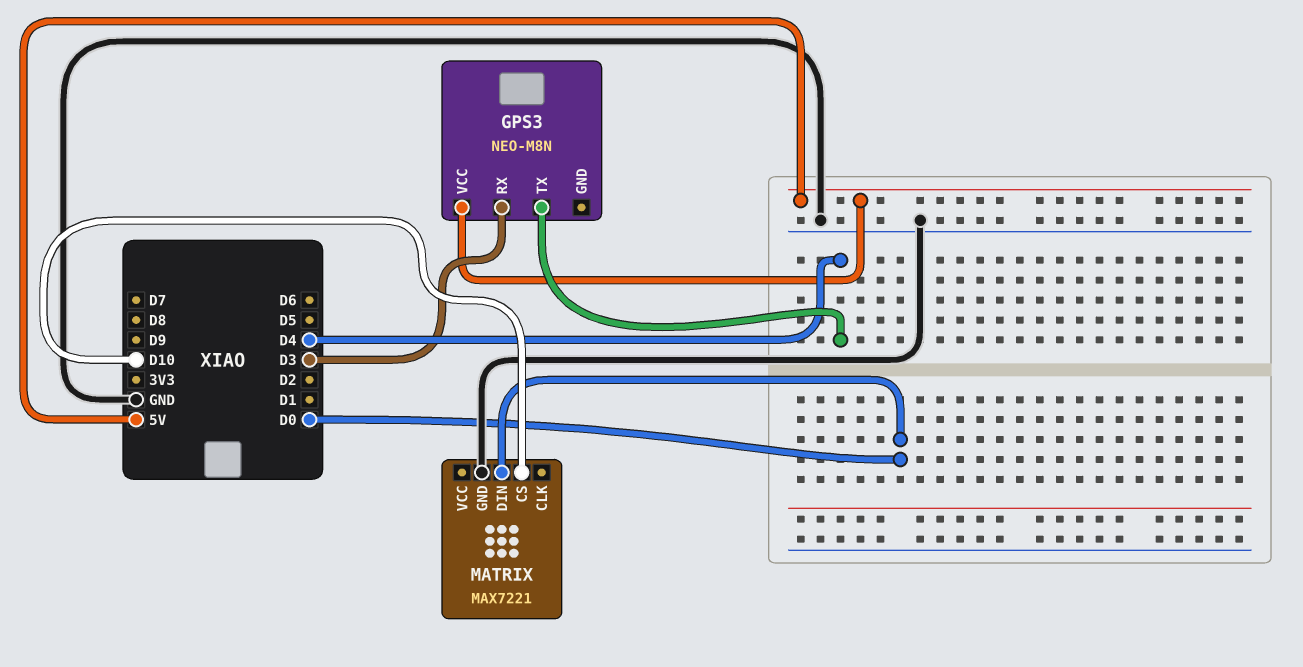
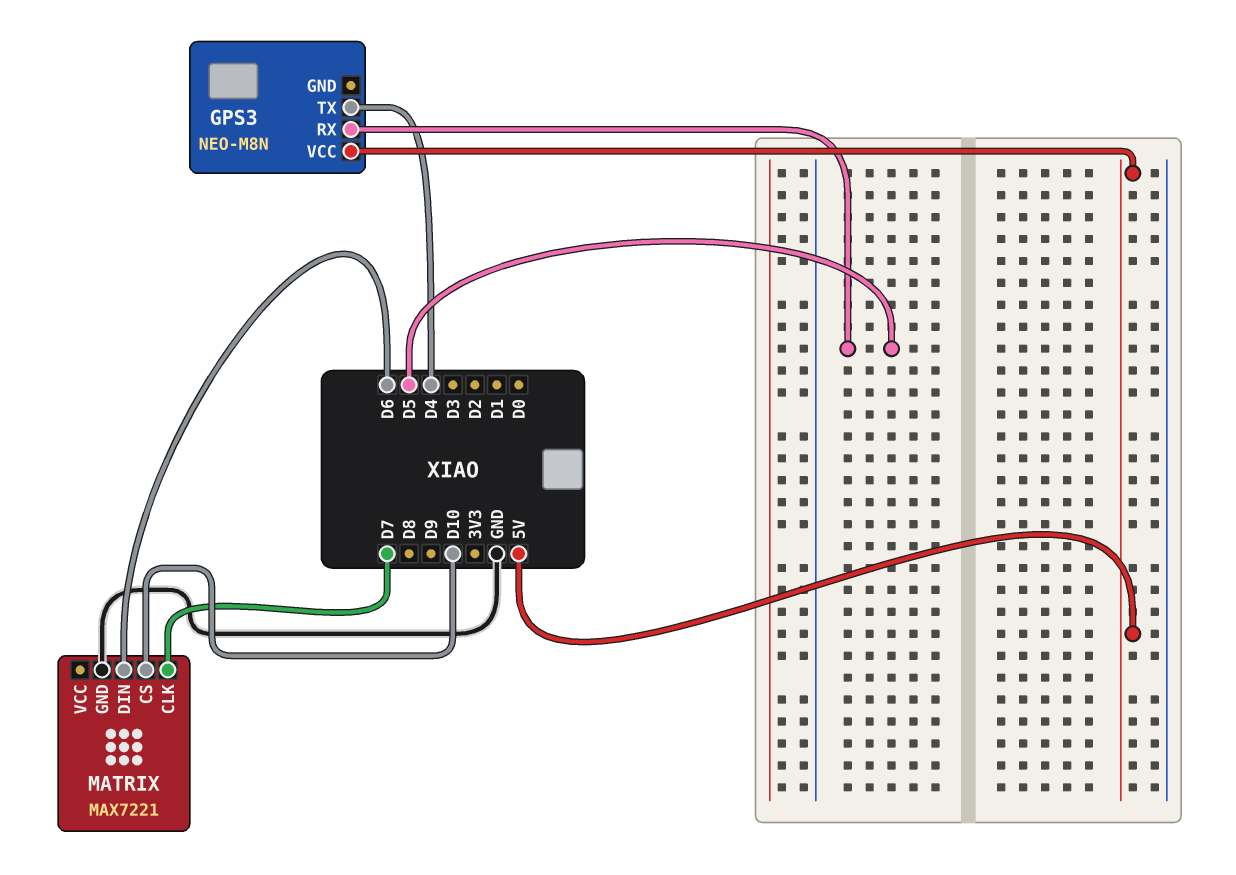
GPS3 pin RX: D3 -> D5
MATRIX pin CLK: none -> D7
MATRIX pin DIN: D0 -> D6

